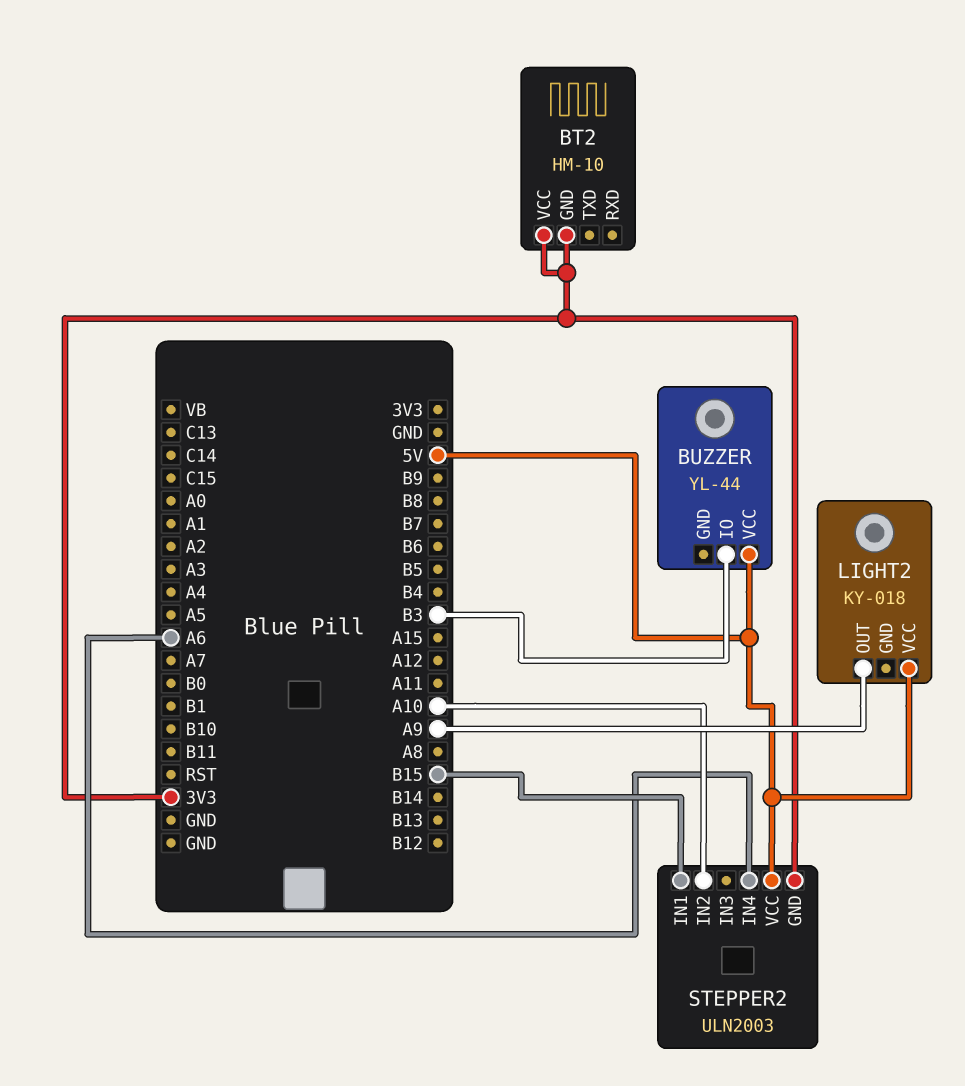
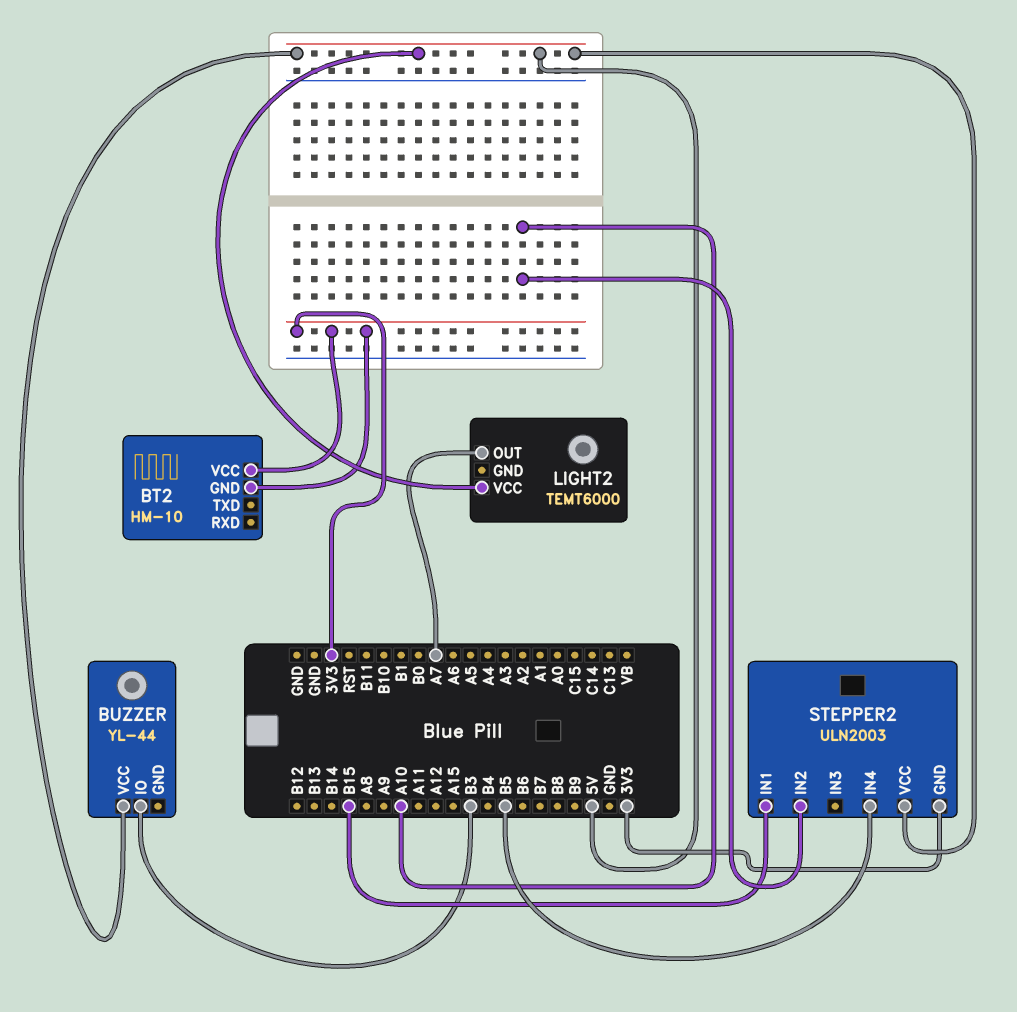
LIGHT2: KY-018 -> TEMT6000
LIGHT2 pin OUT: A9 -> A7
STEPPER2 pin IN4: A6 -> B5

